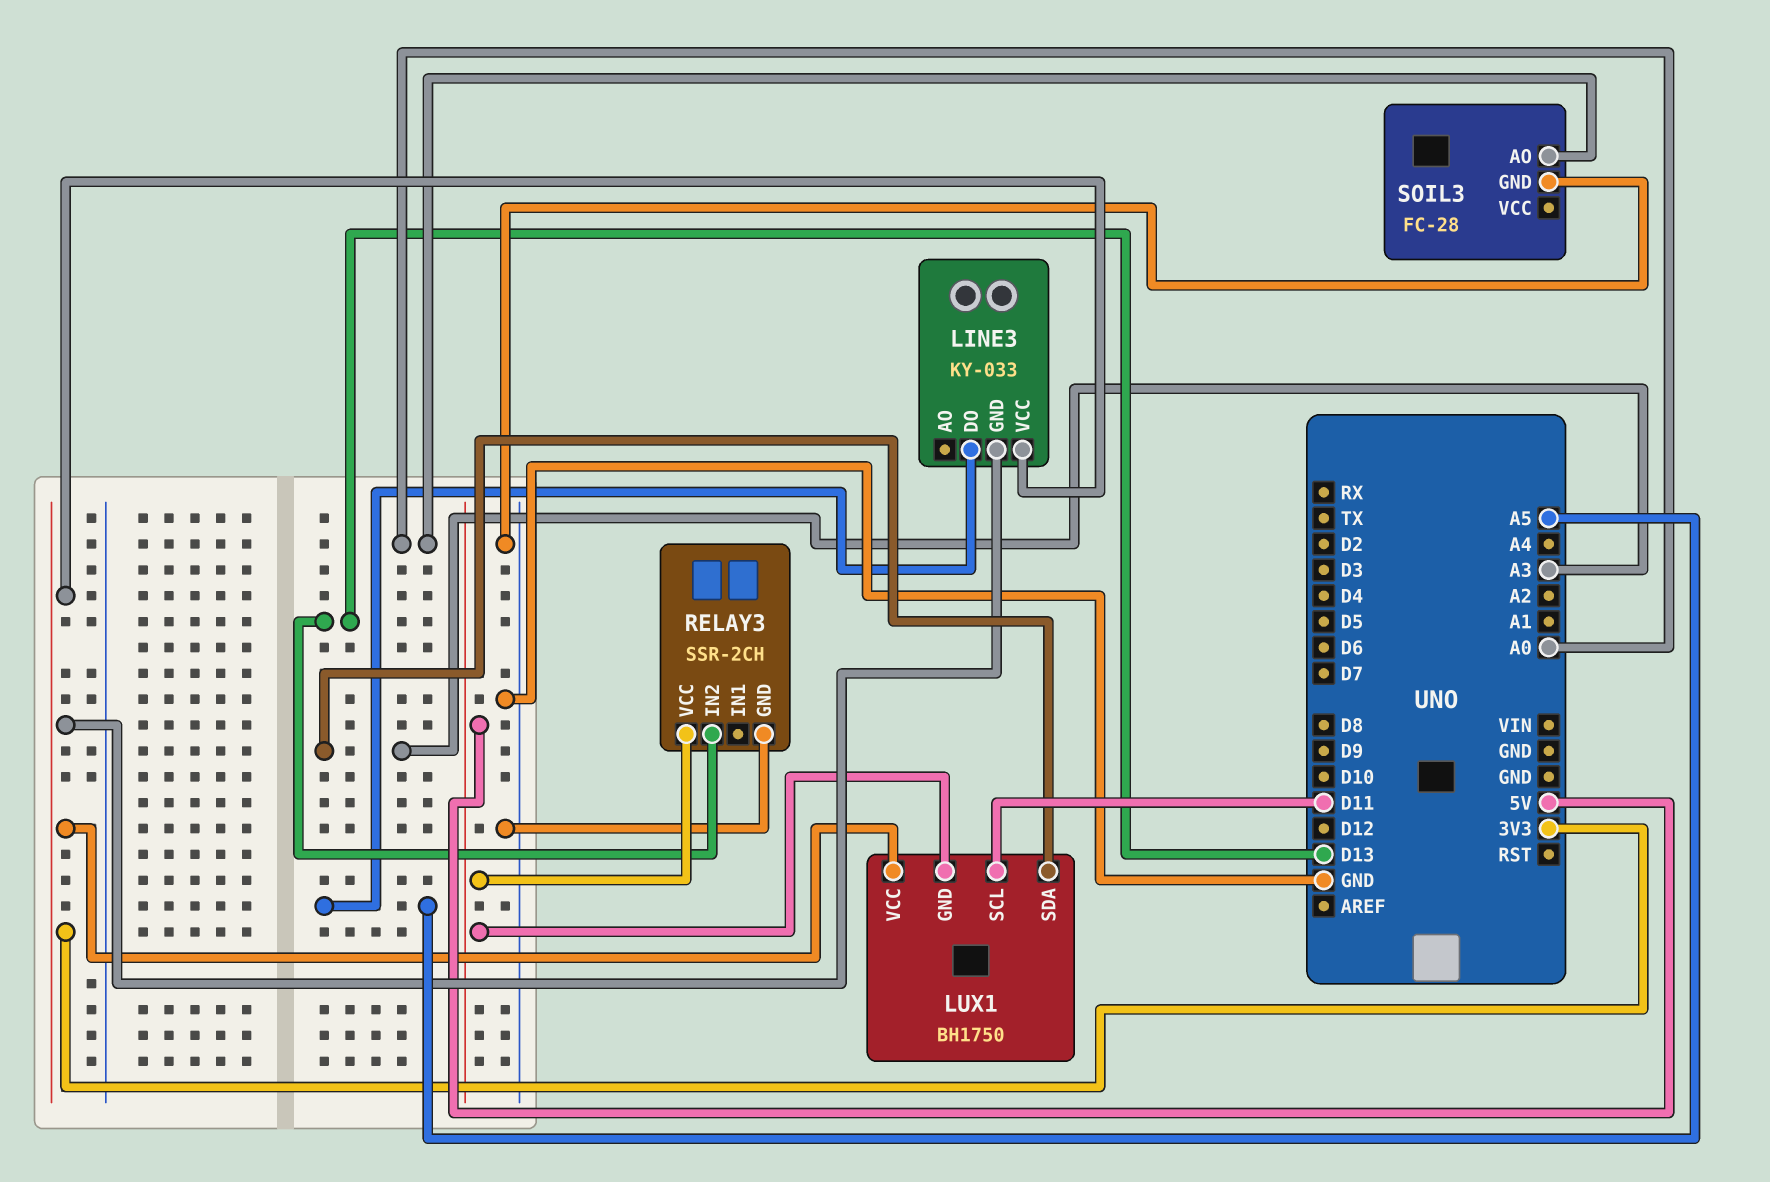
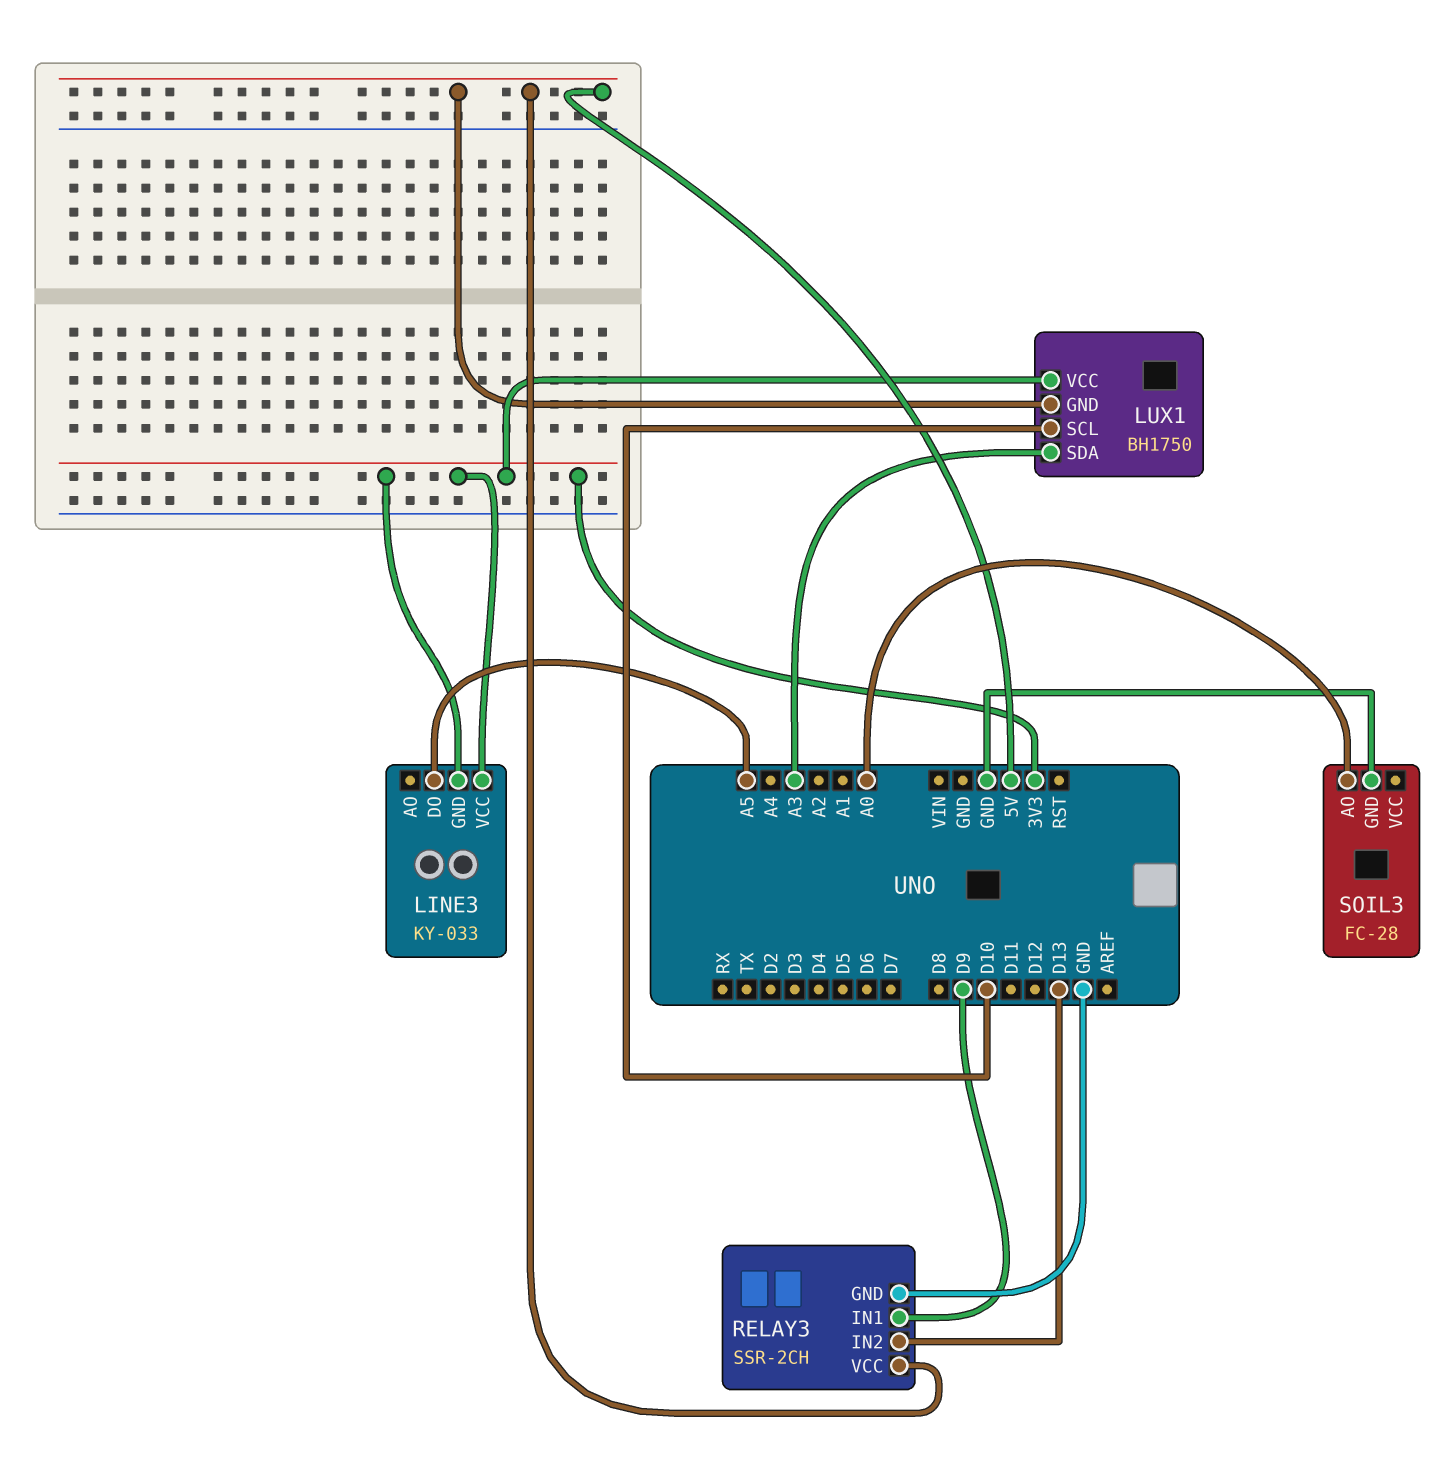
LUX1 pin SCL: D11 -> D10
RELAY3 pin IN1: none -> D9

